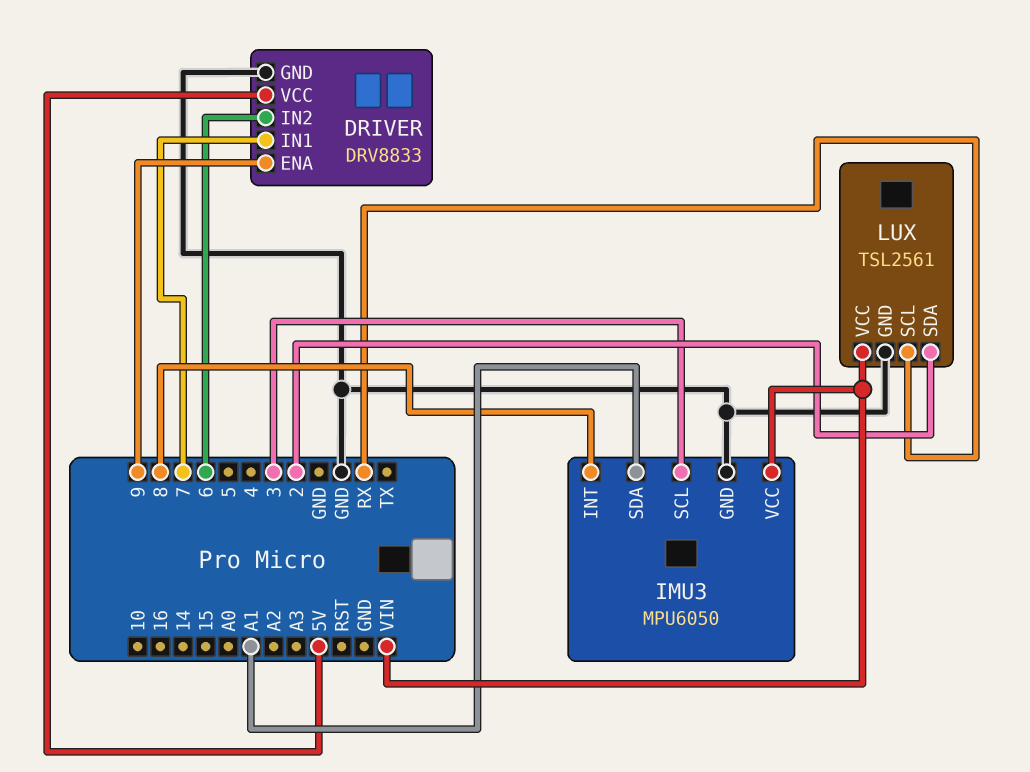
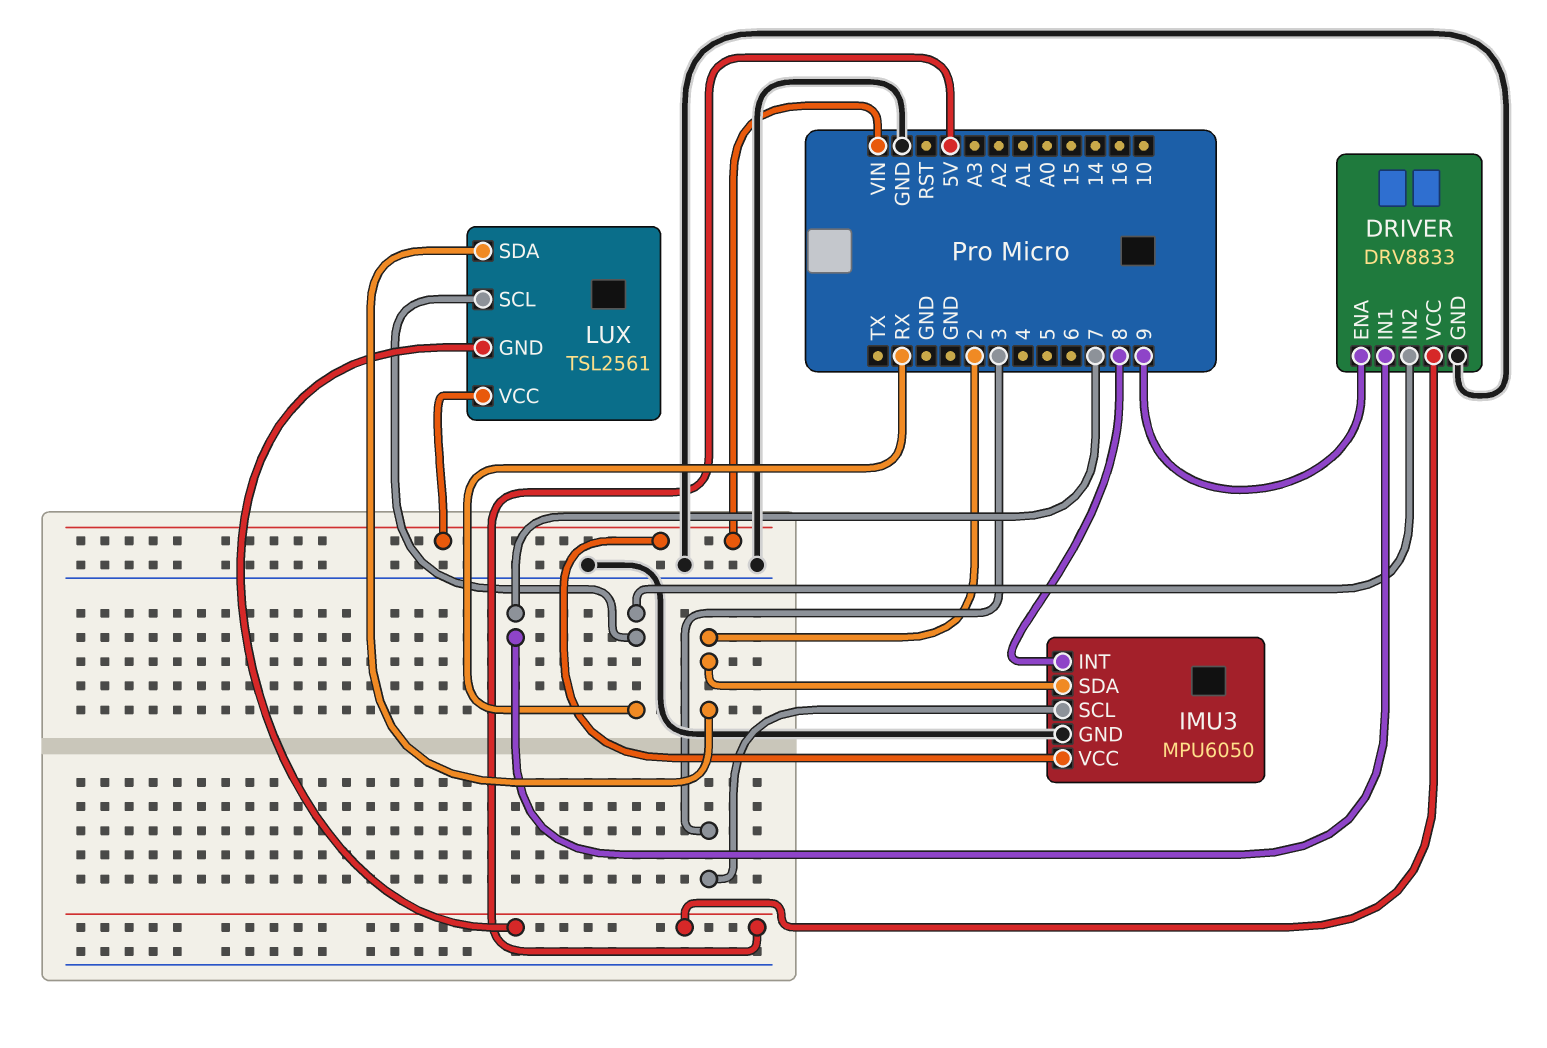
DRIVER pin IN2: 6 -> RX
IMU3 pin SDA: A1 -> 2
LUX pin GND: GND -> 5V

